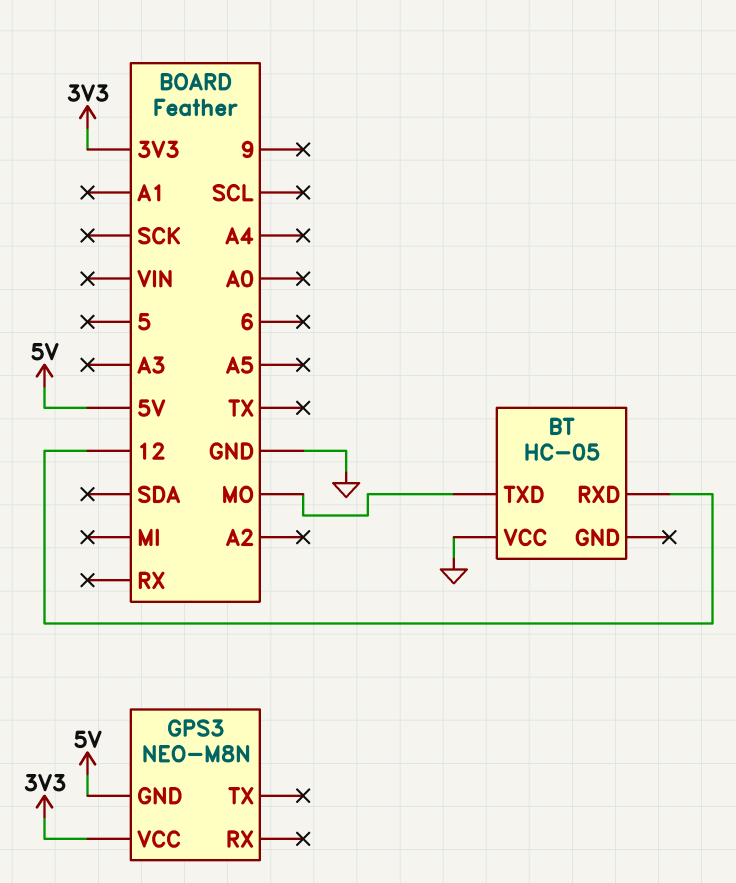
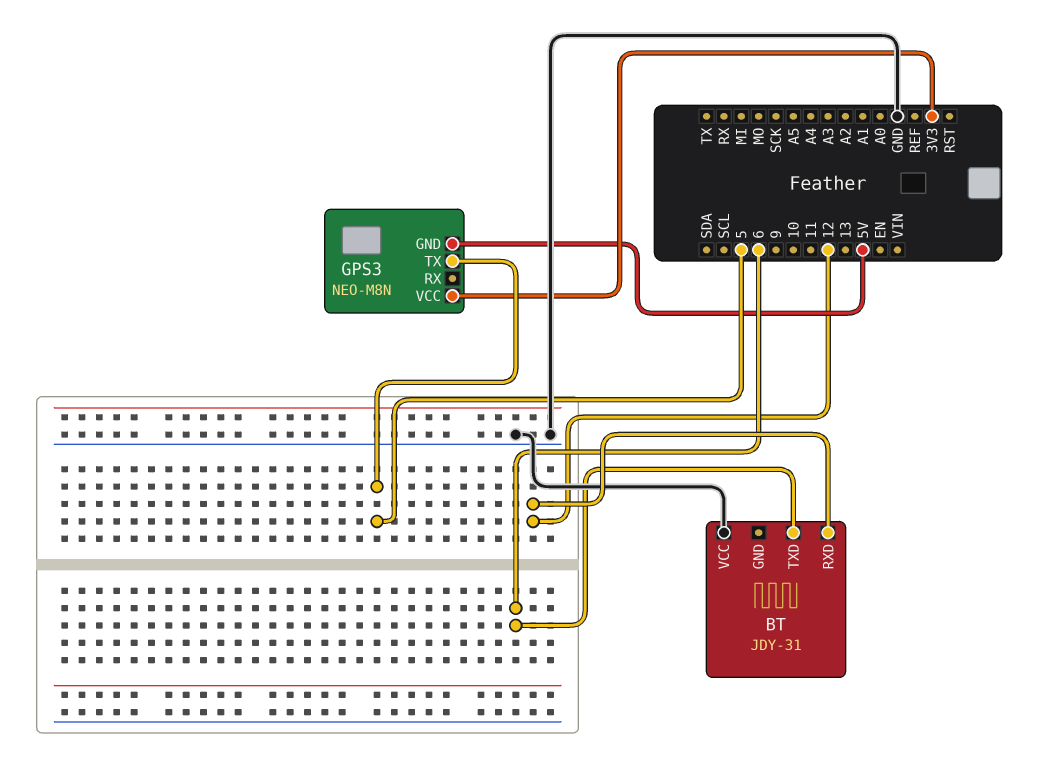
BT: HC-05 -> JDY-31
BT pin TXD: MO -> 6
GPS3 pin TX: none -> 5

